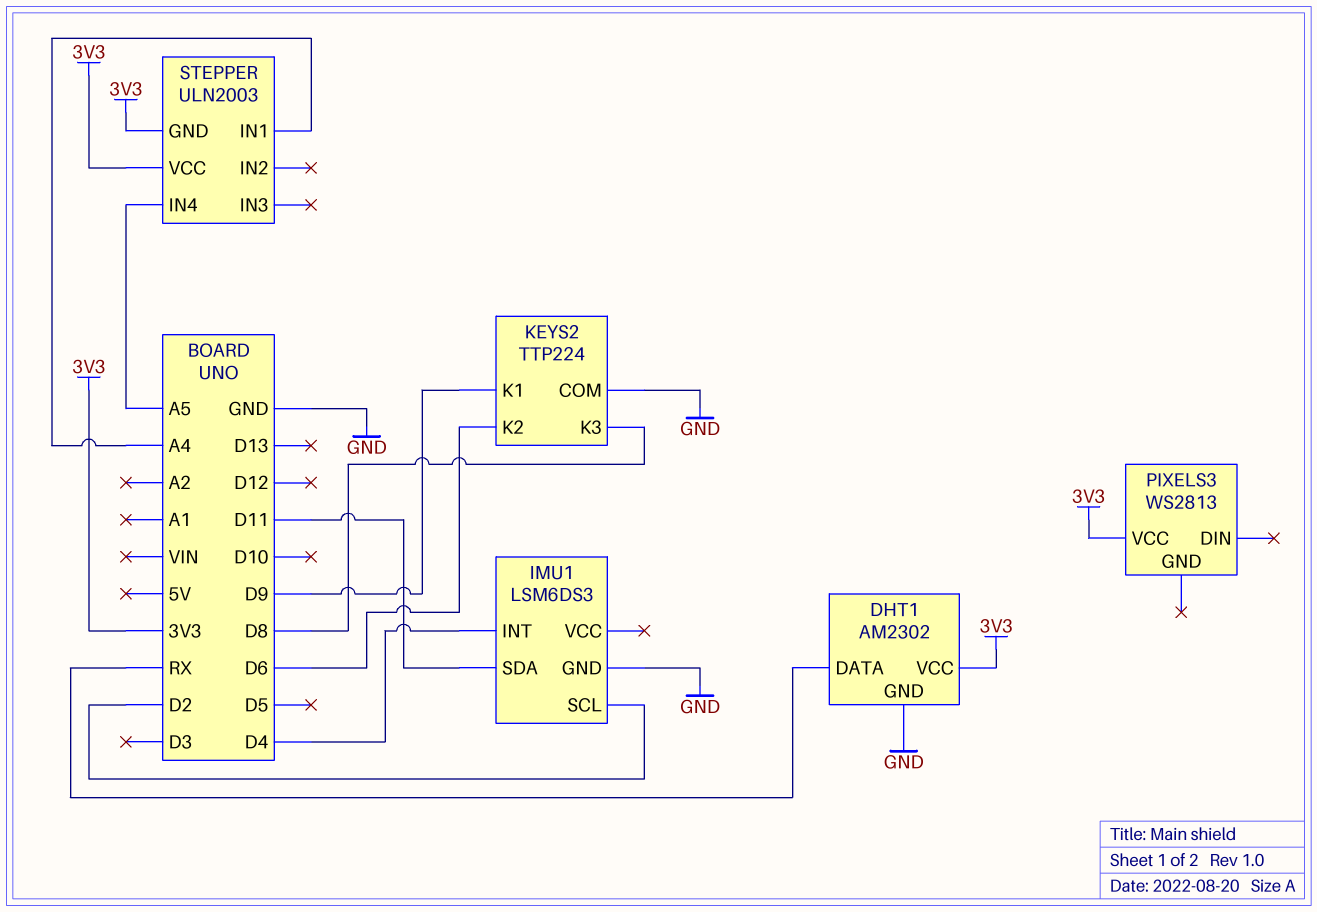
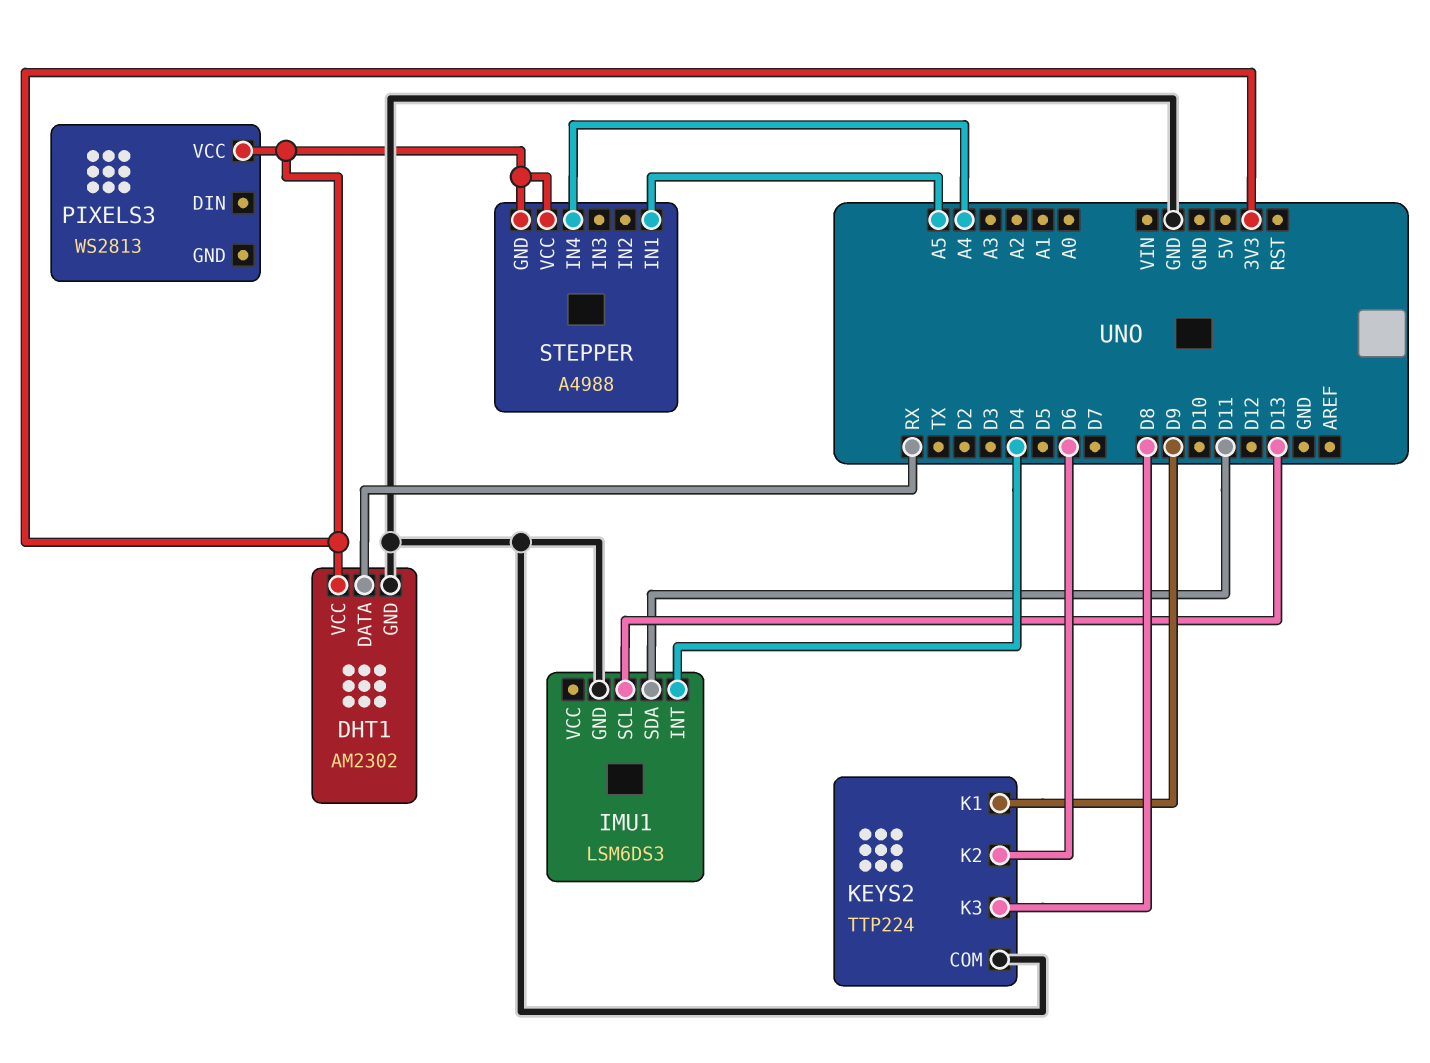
IMU1 pin SCL: D2 -> D13
STEPPER: ULN2003 -> A4988
STEPPER pin IN1: A4 -> A5
STEPPER pin IN4: A5 -> A4

